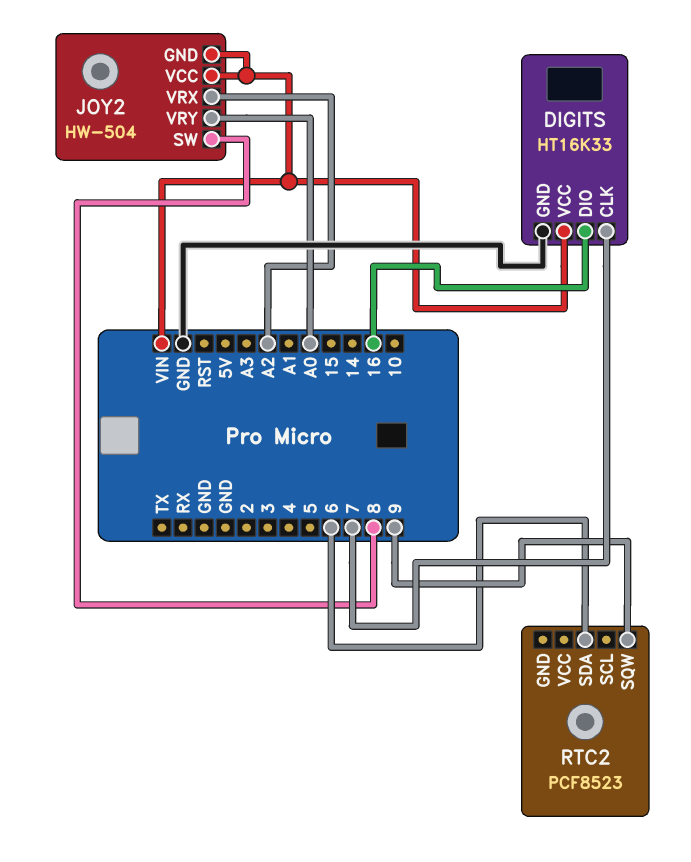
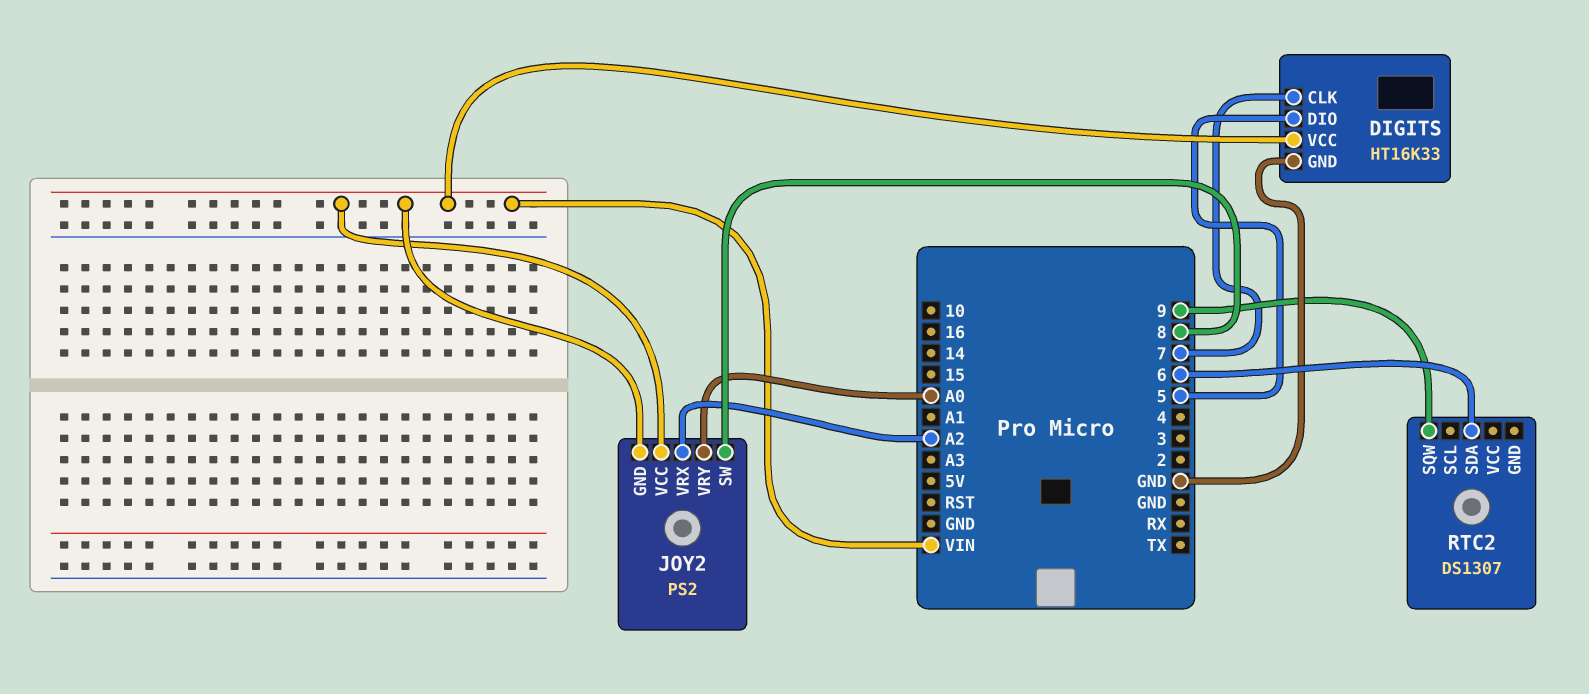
DIGITS pin DIO: 16 -> 5
JOY2: HW-504 -> PS2
RTC2: PCF8523 -> DS1307

